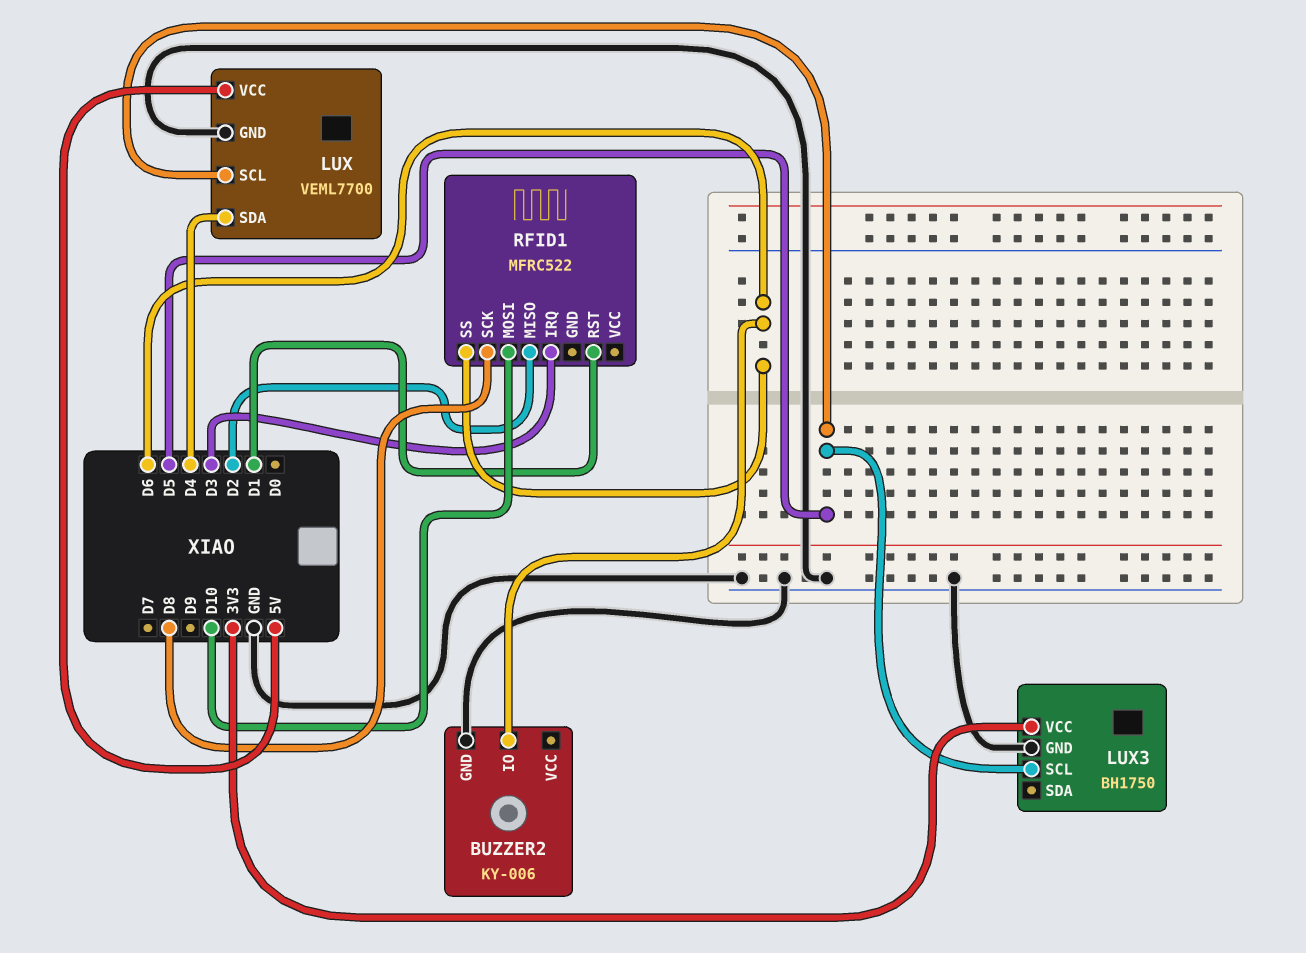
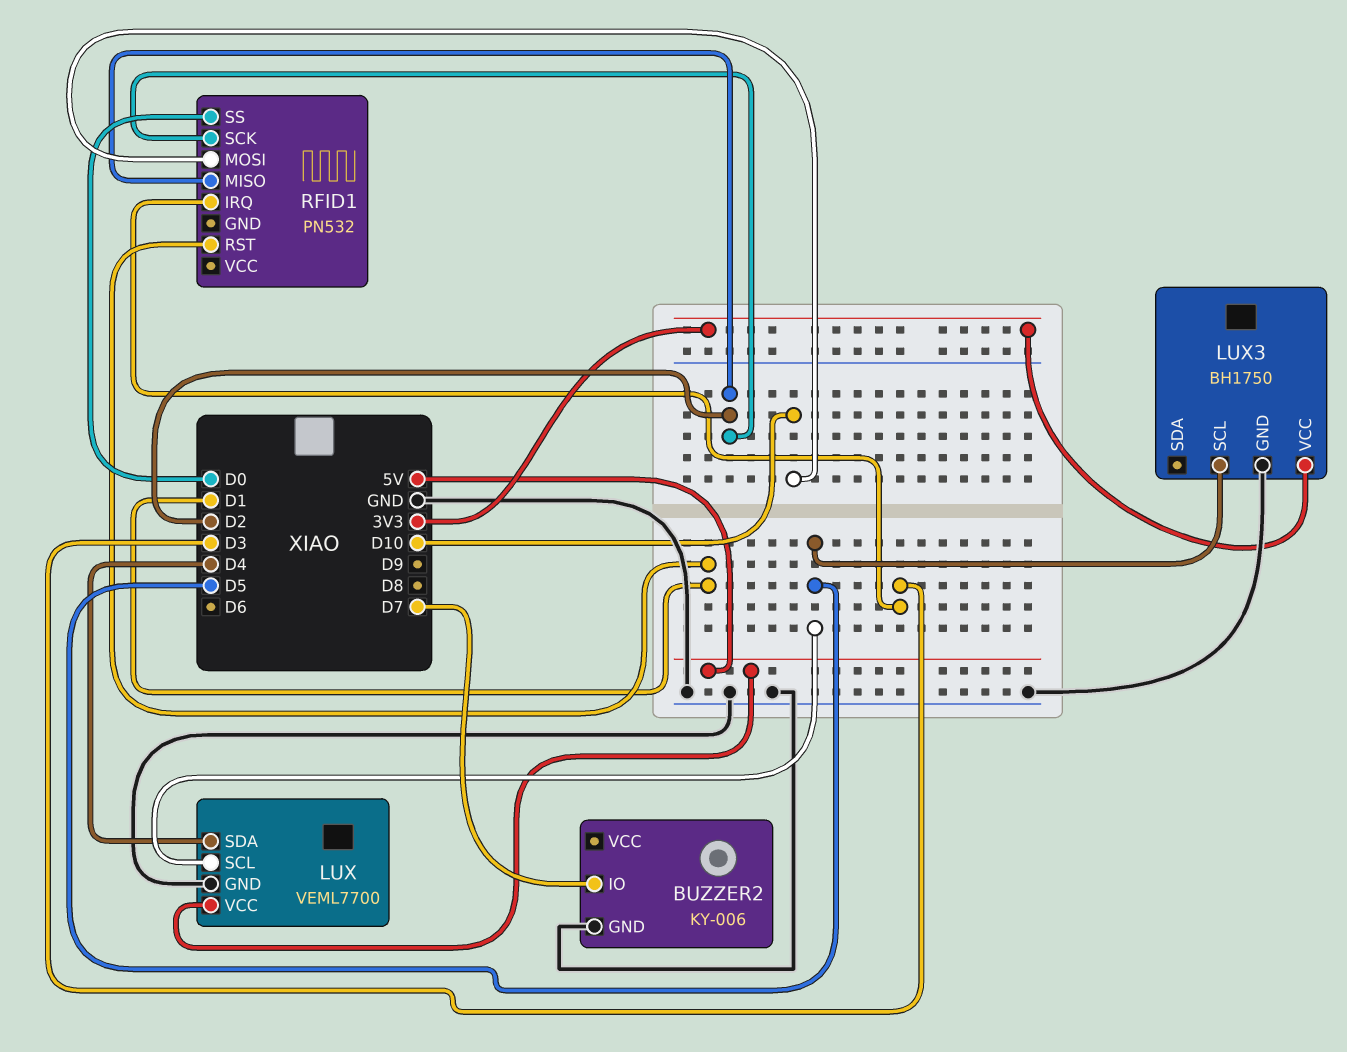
BUZZER2 pin IO: D6 -> D7
RFID1: MFRC522 -> PN532
RFID1 pin SCK: D8 -> D2
RFID1 pin SS: D6 -> D0

